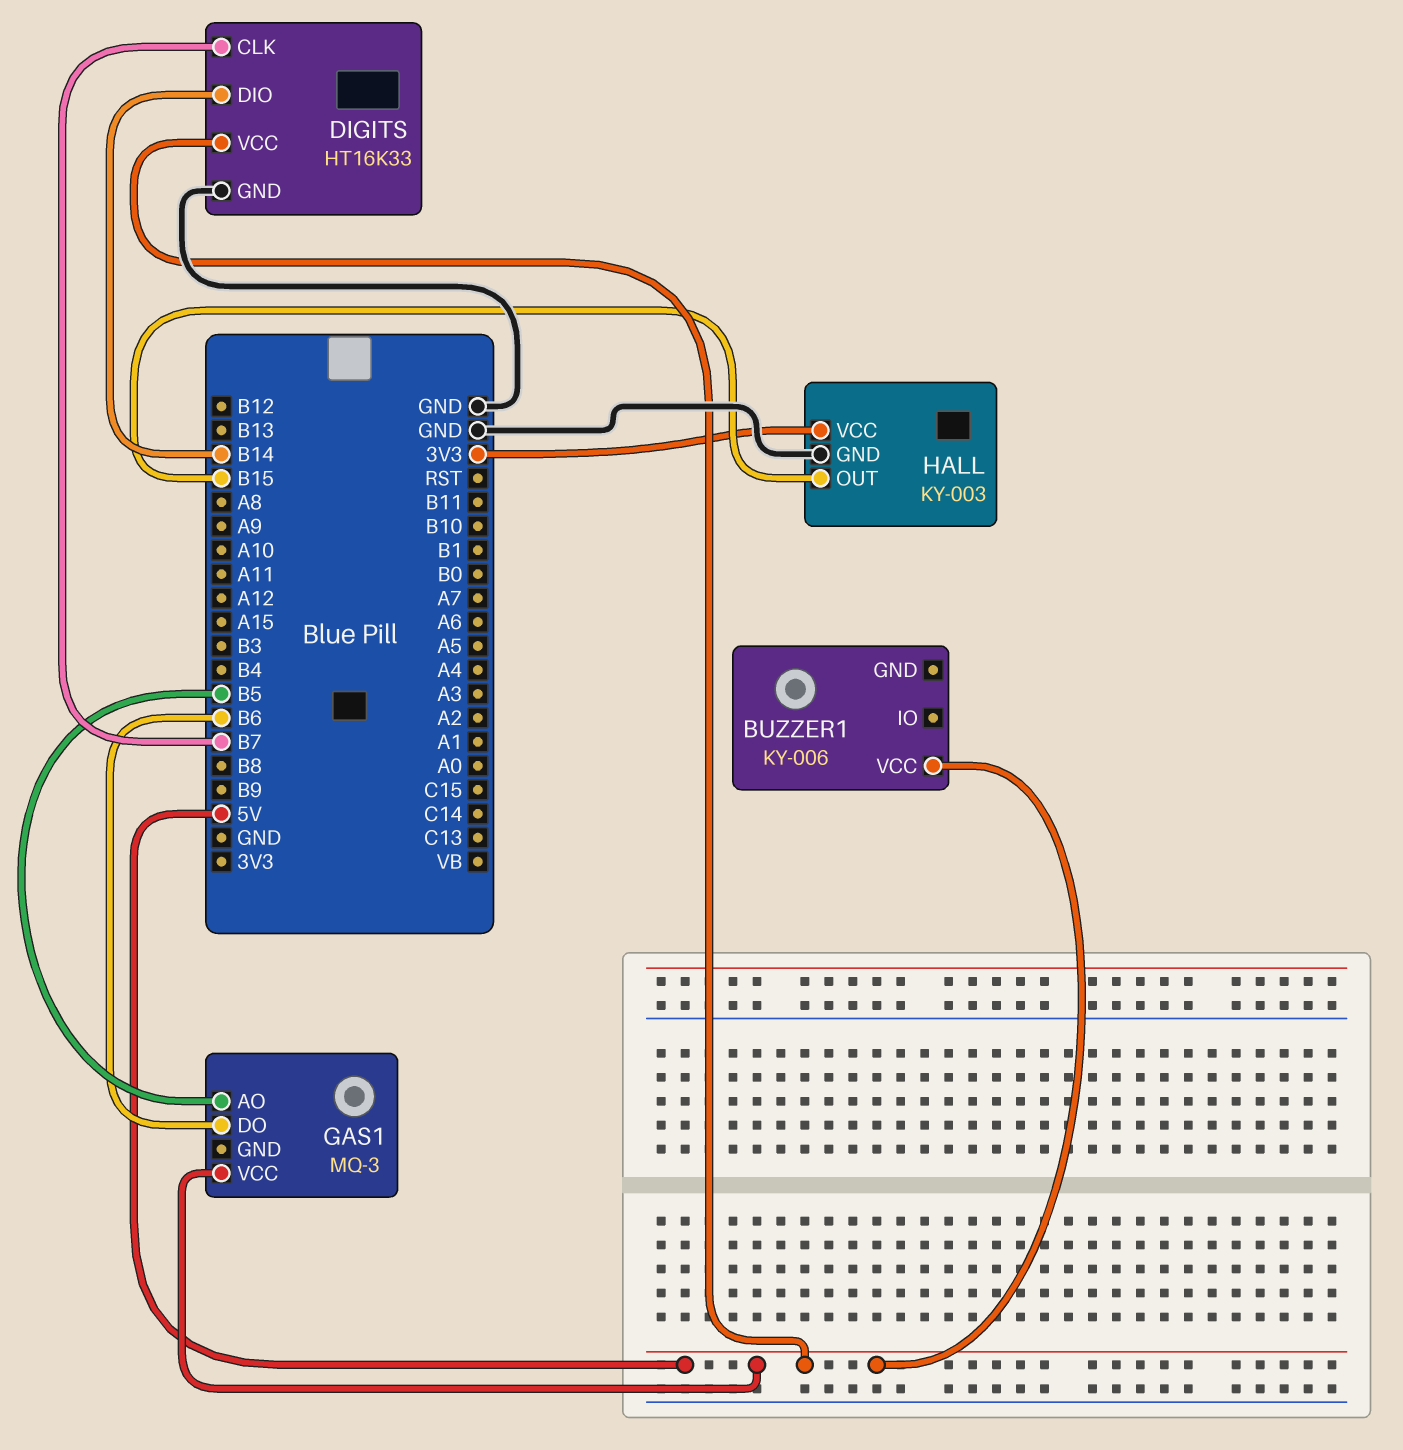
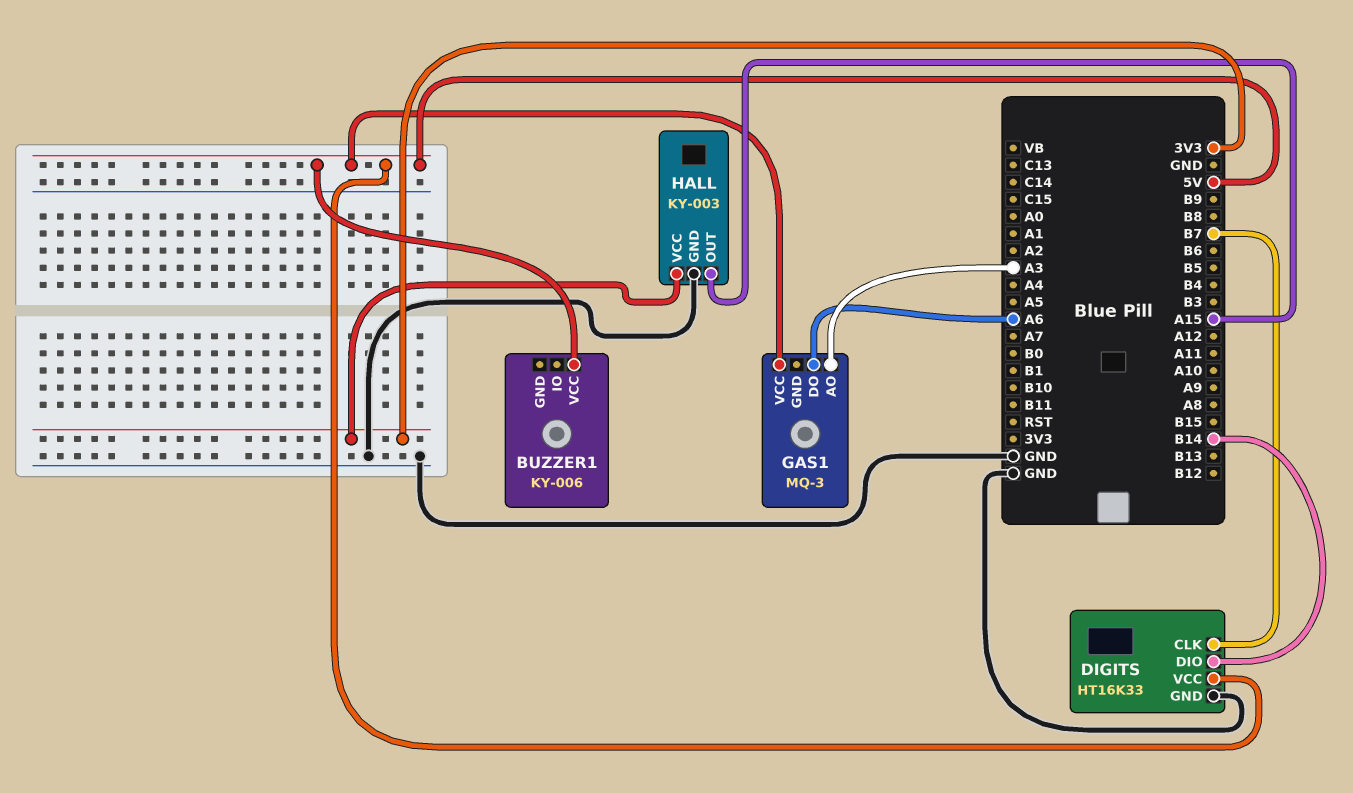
GAS1 pin AO: B5 -> A3
GAS1 pin DO: B6 -> A6
HALL pin OUT: B15 -> A15

